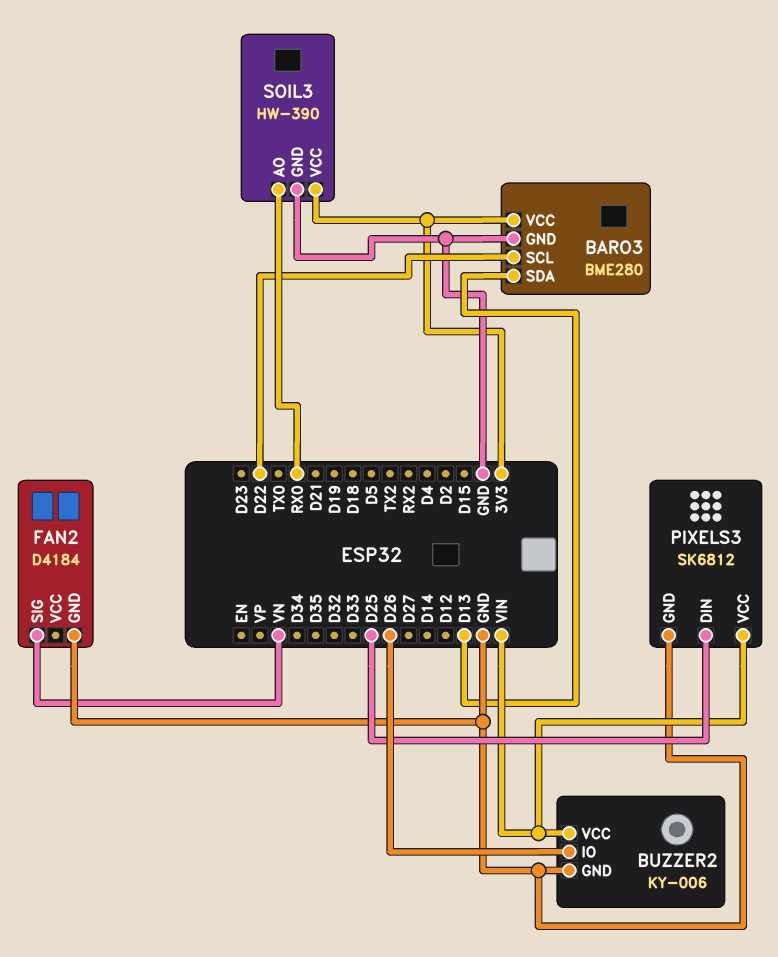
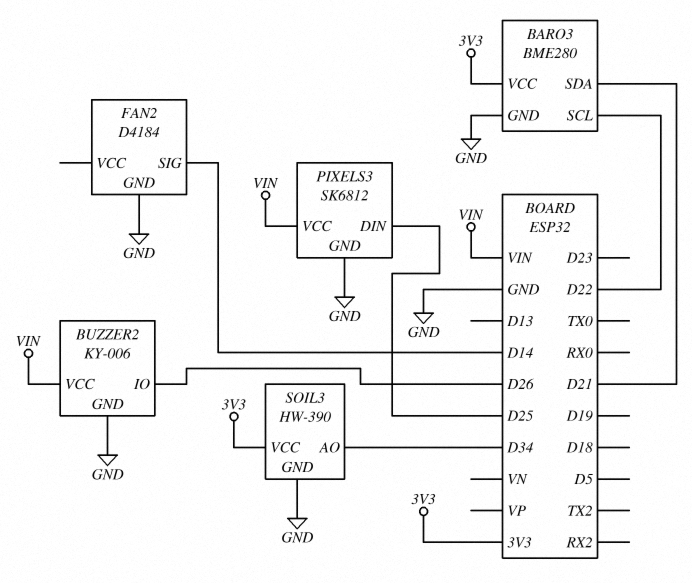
BARO3 pin SDA: D13 -> D21
FAN2 pin SIG: VN -> D14
SOIL3 pin AO: RX0 -> D34

